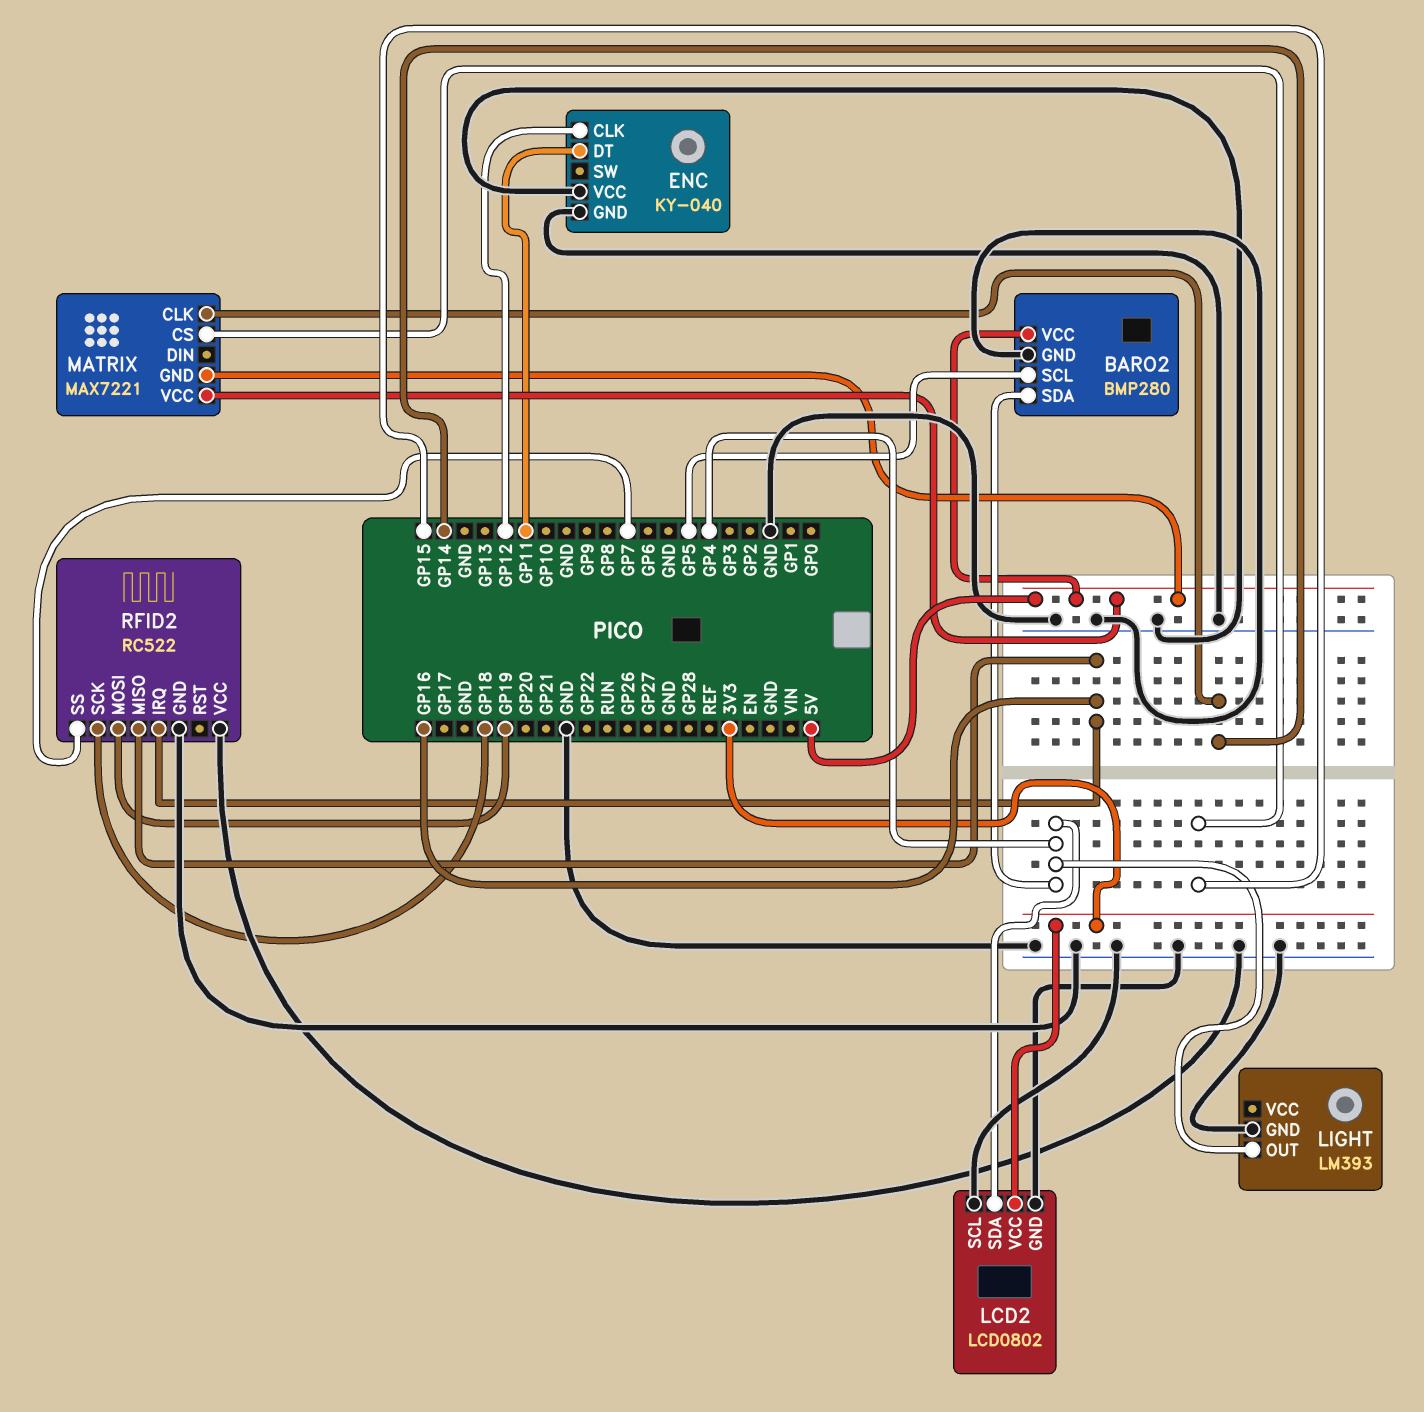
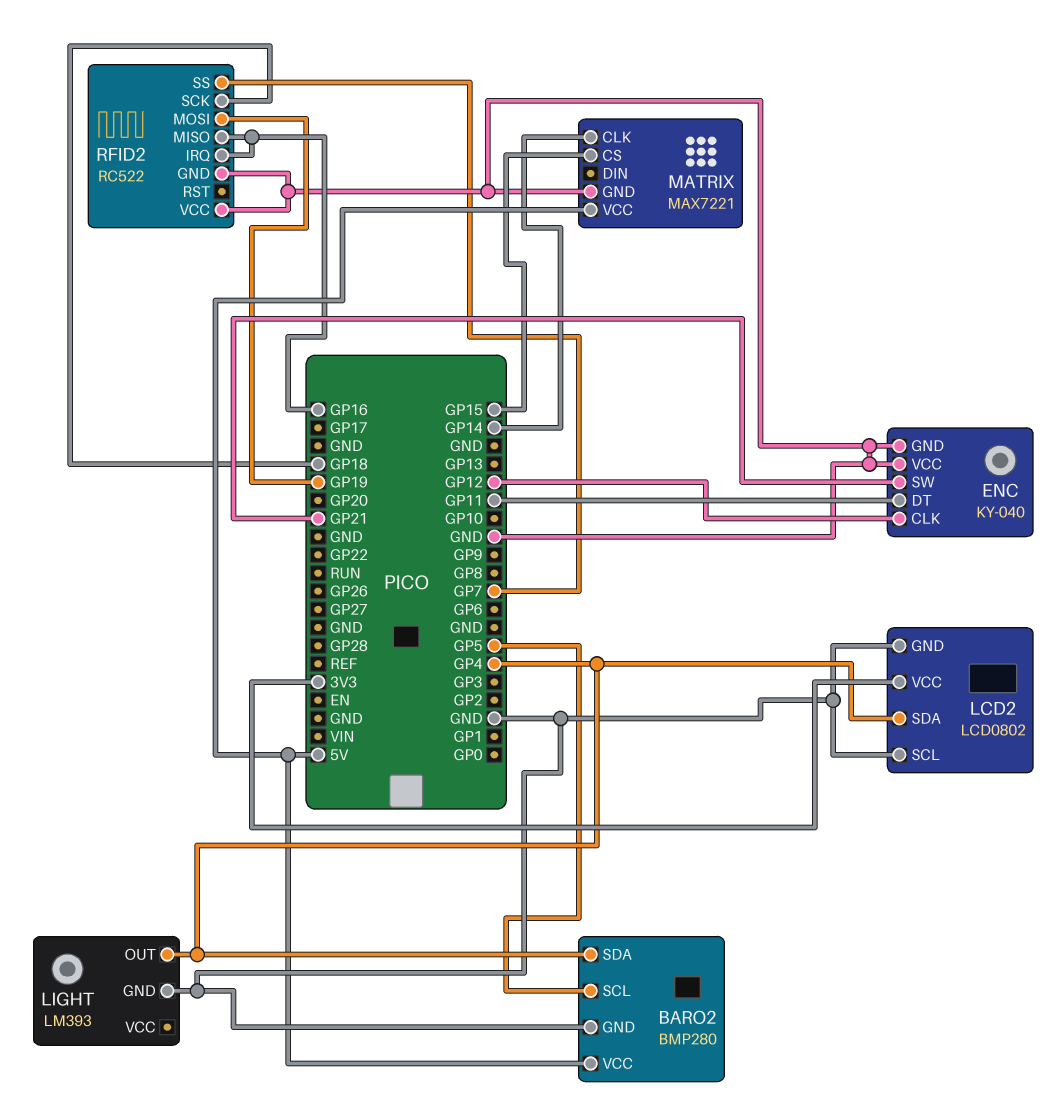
ENC pin SW: none -> GP21
MATRIX pin GND: 5V -> GND

